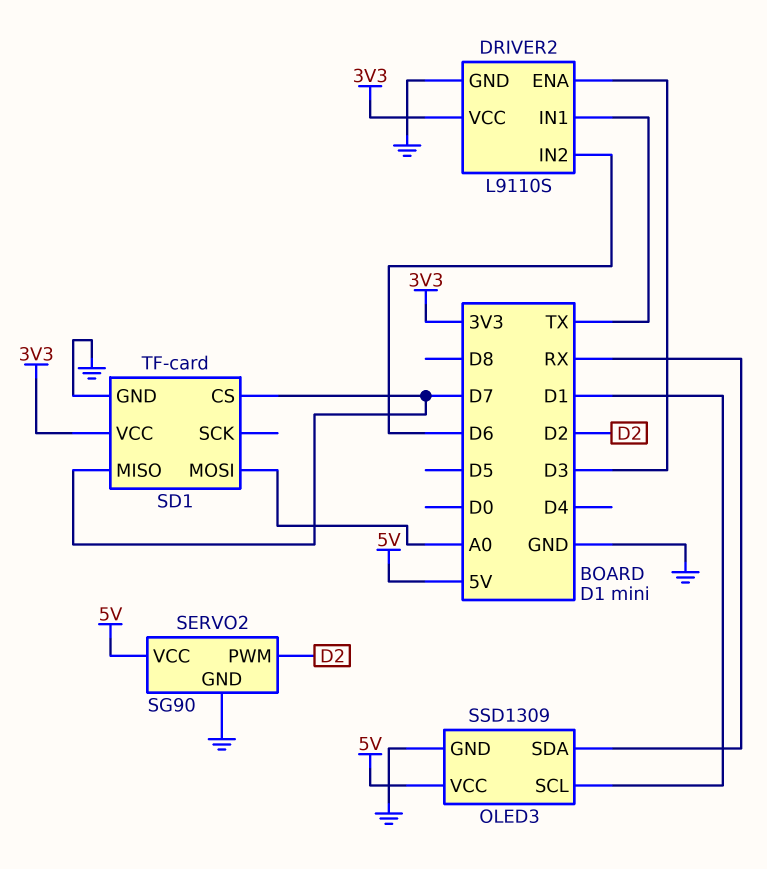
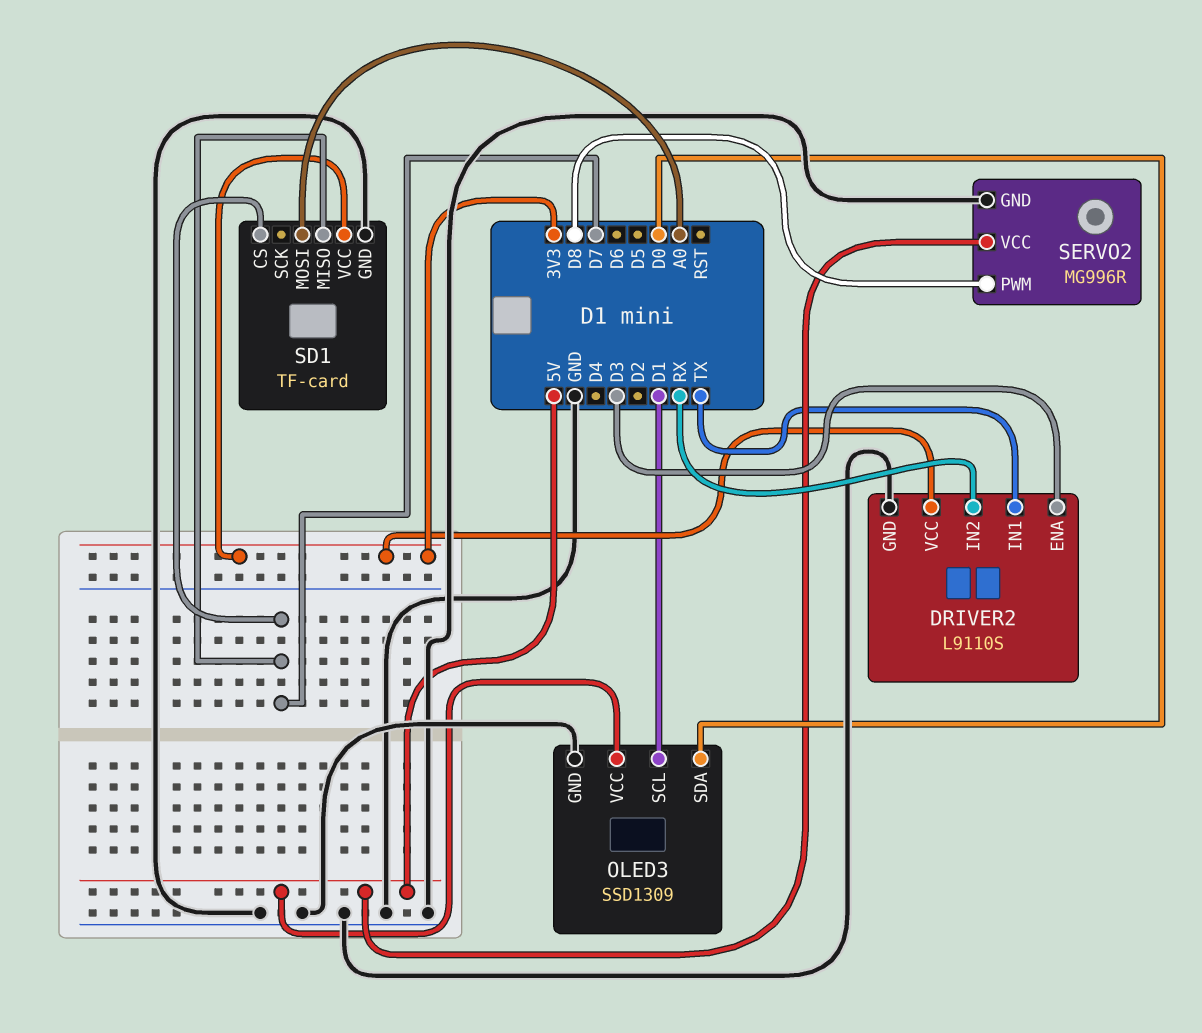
DRIVER2 pin IN2: D6 -> RX
OLED3 pin SDA: RX -> D0
SERVO2: SG90 -> MG996R
SERVO2 pin PWM: D2 -> D8

